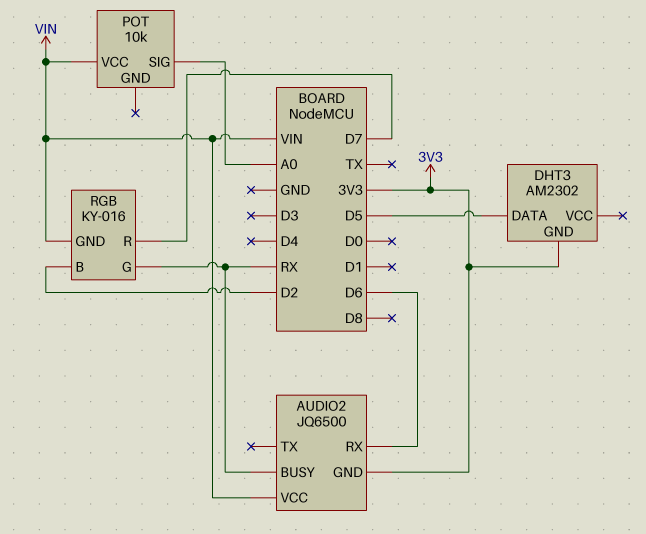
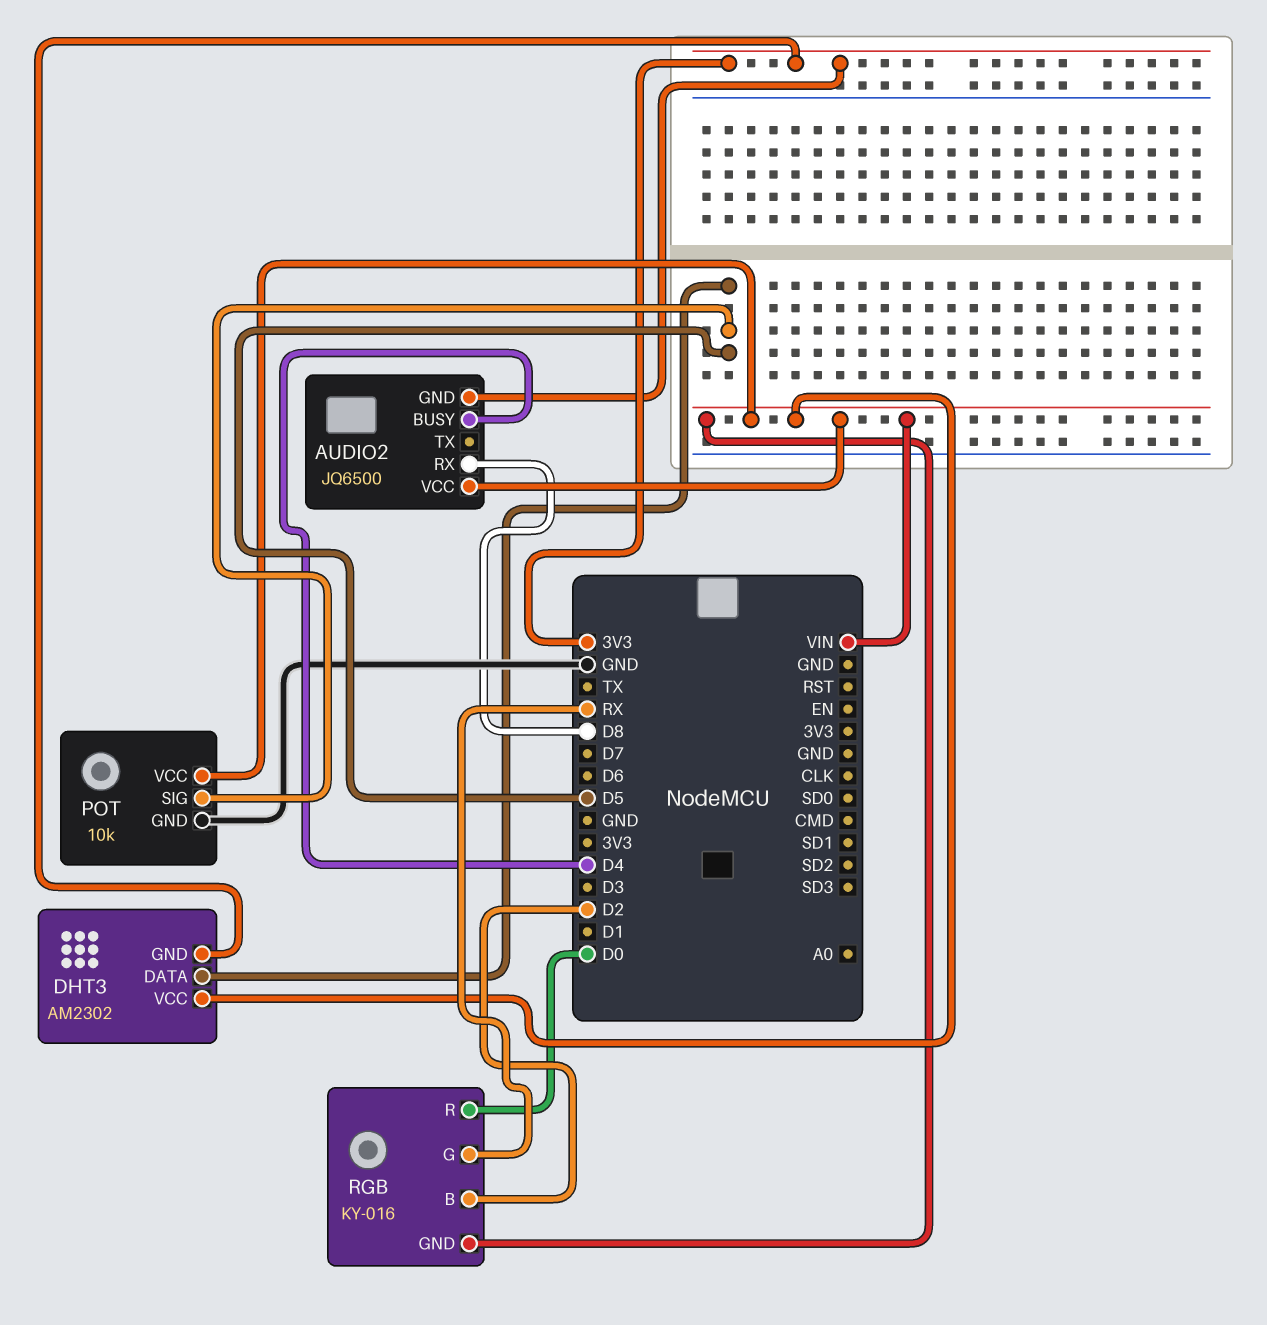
AUDIO2 pin BUSY: RX -> D4
AUDIO2 pin RX: D6 -> D8
DHT3 pin VCC: none -> VIN
POT pin GND: none -> GND
POT pin SIG: A0 -> D5
RGB pin R: D7 -> D0

